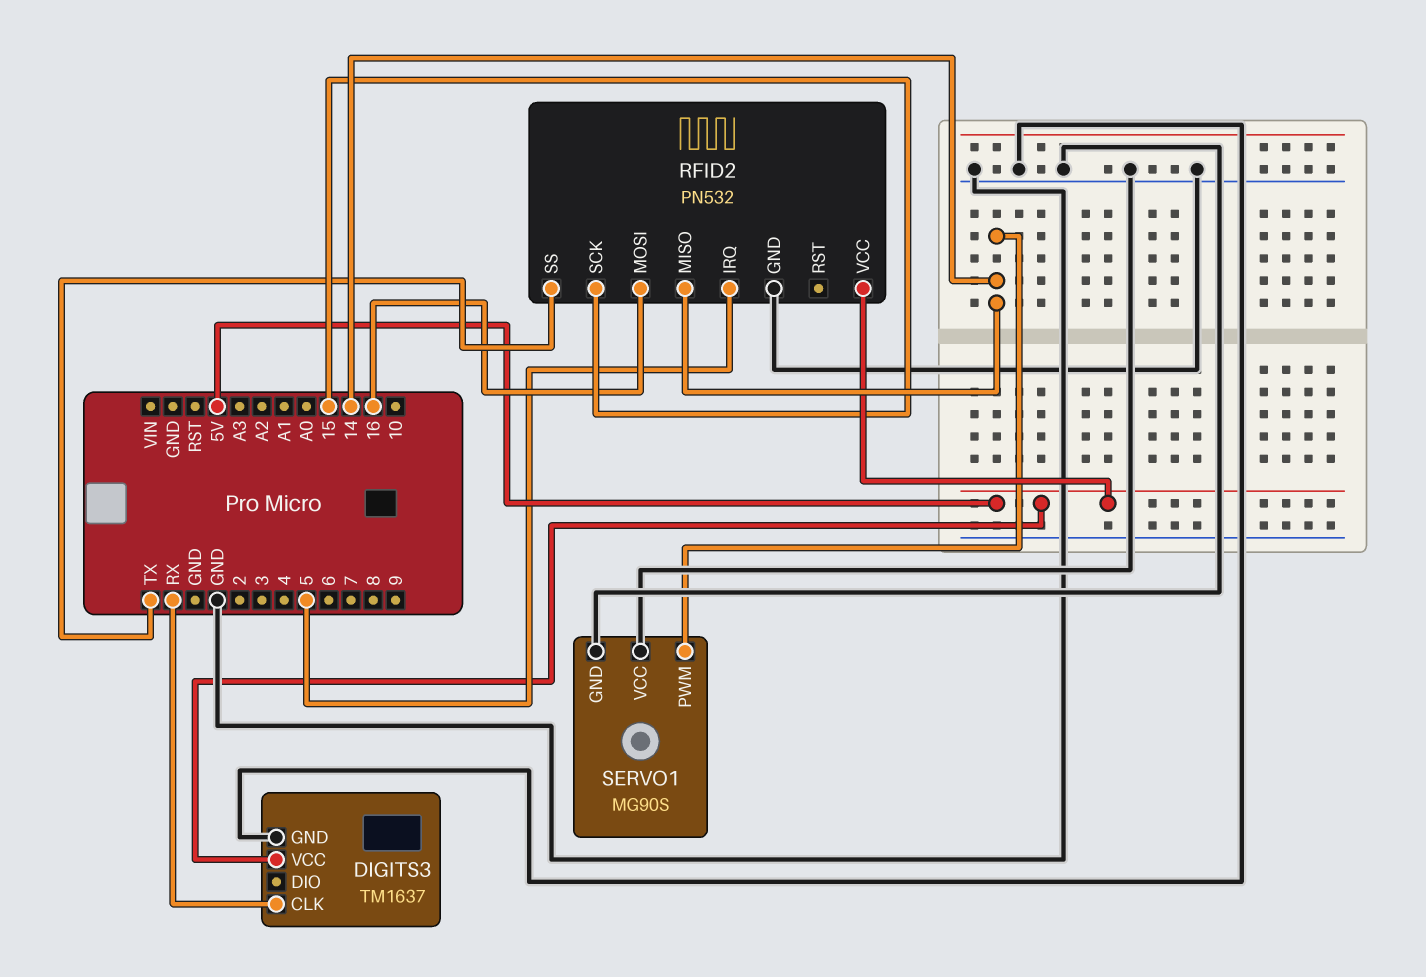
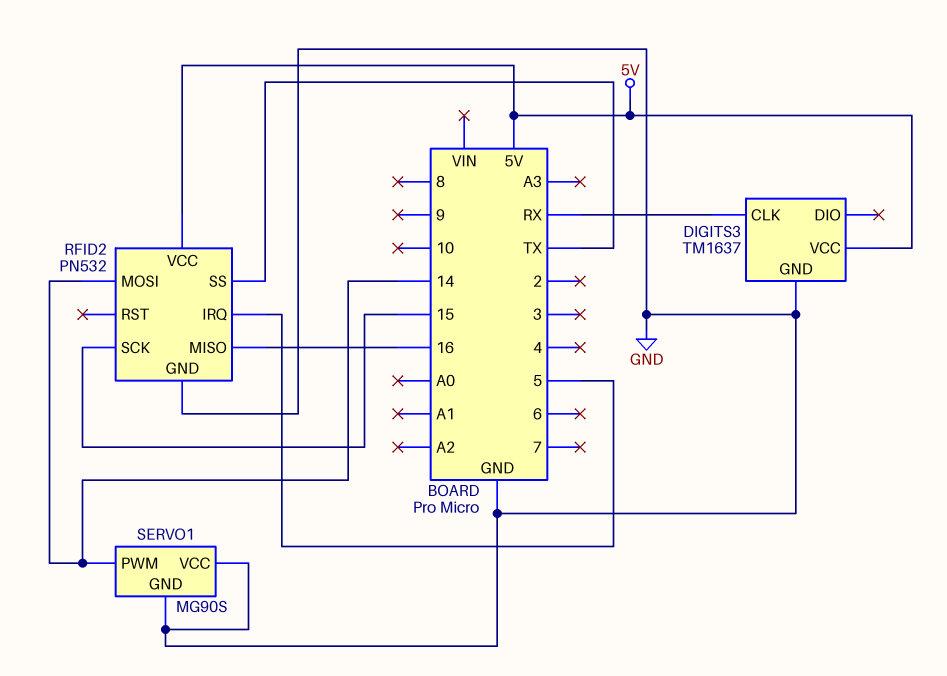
RFID2 pin MISO: 14 -> 16
RFID2 pin MOSI: 16 -> 14

